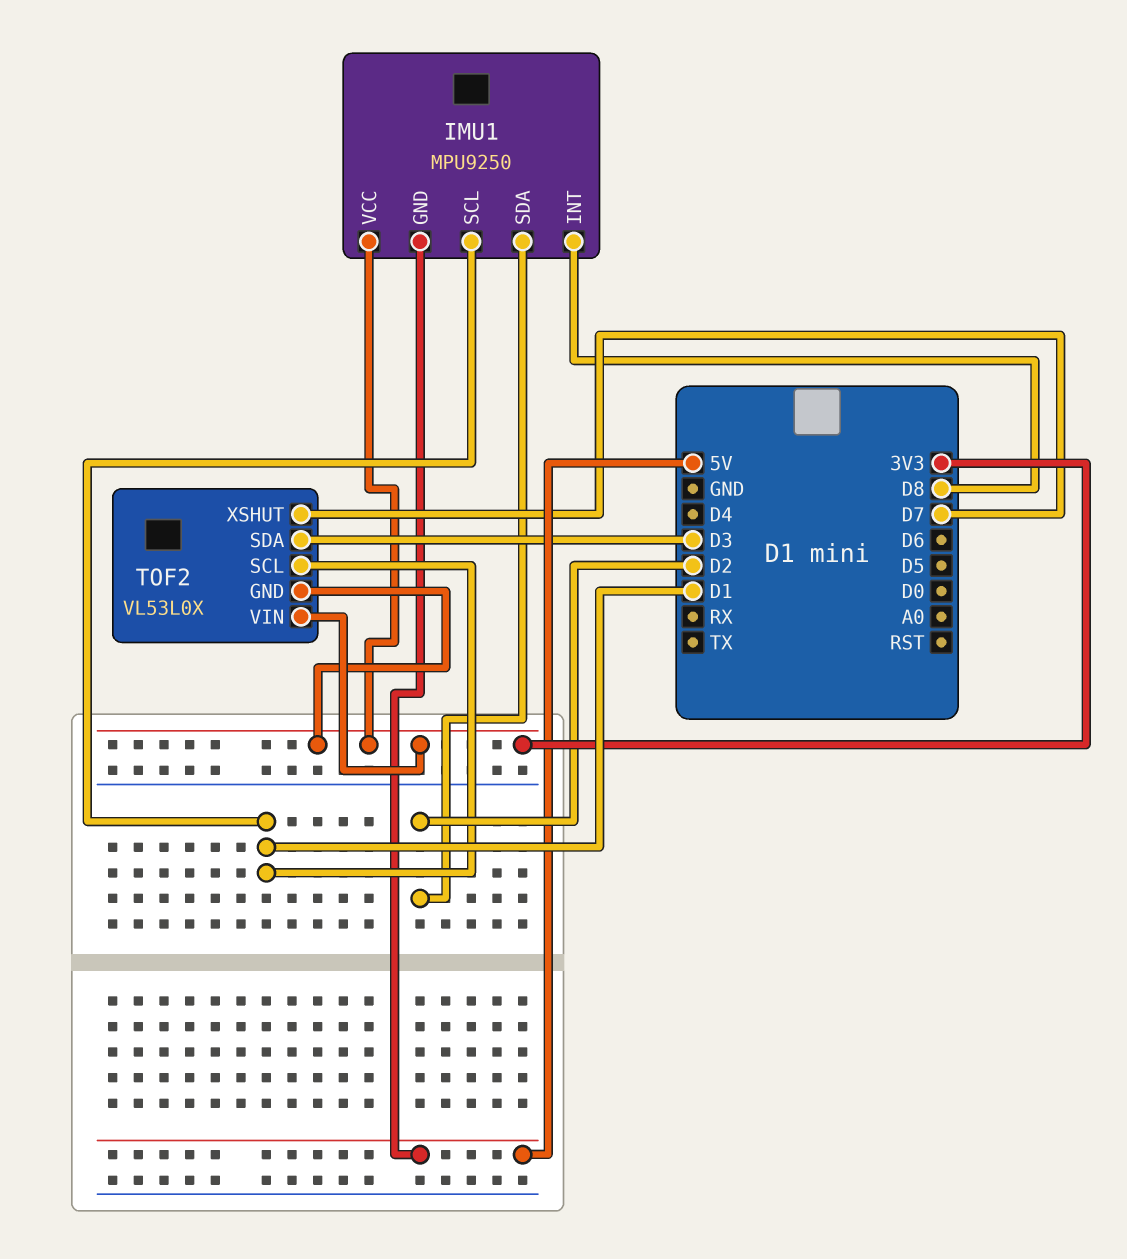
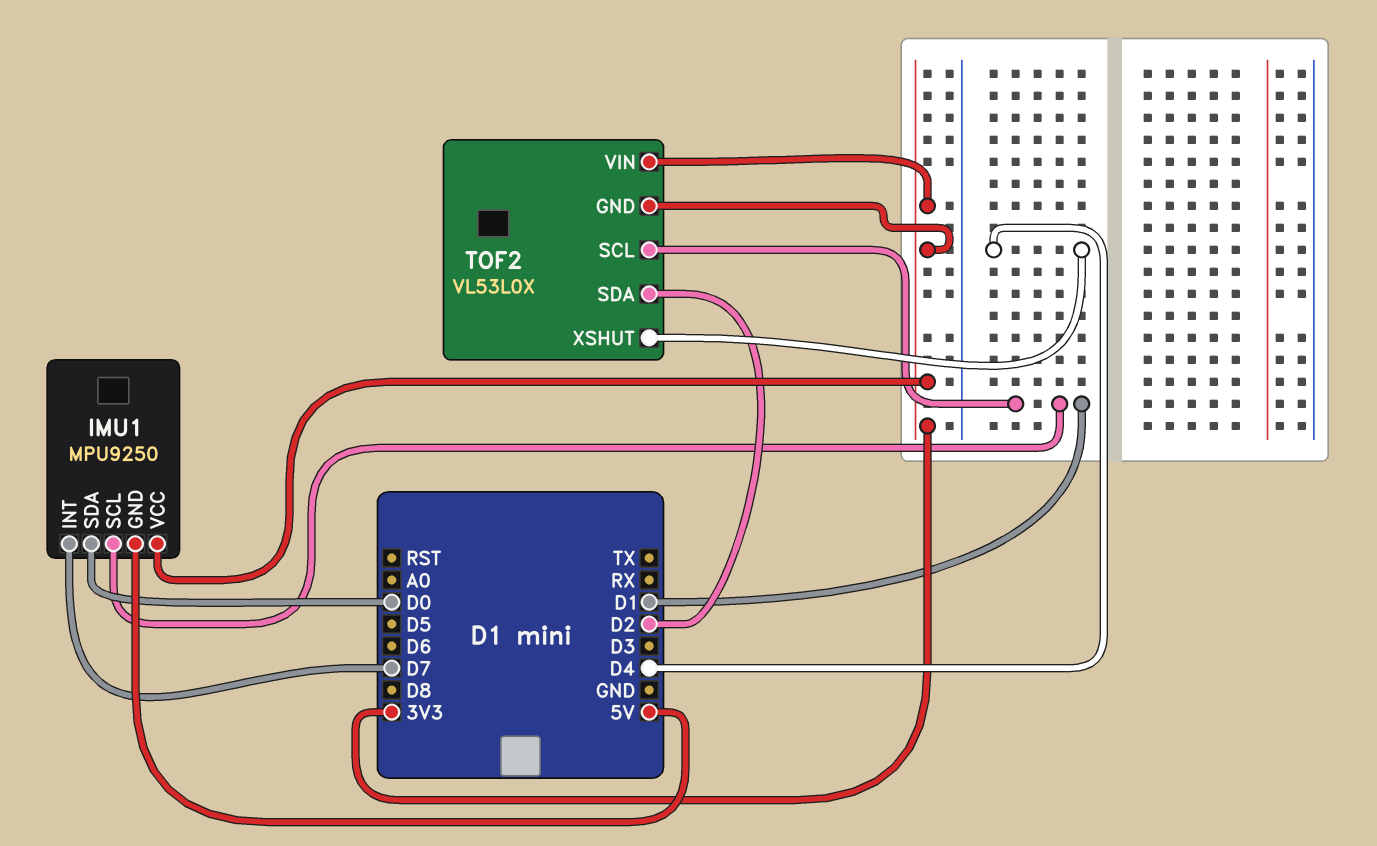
IMU1 pin INT: D8 -> D7
IMU1 pin SDA: D2 -> D0
TOF2 pin SDA: D3 -> D2
TOF2 pin XSHUT: D7 -> D4

